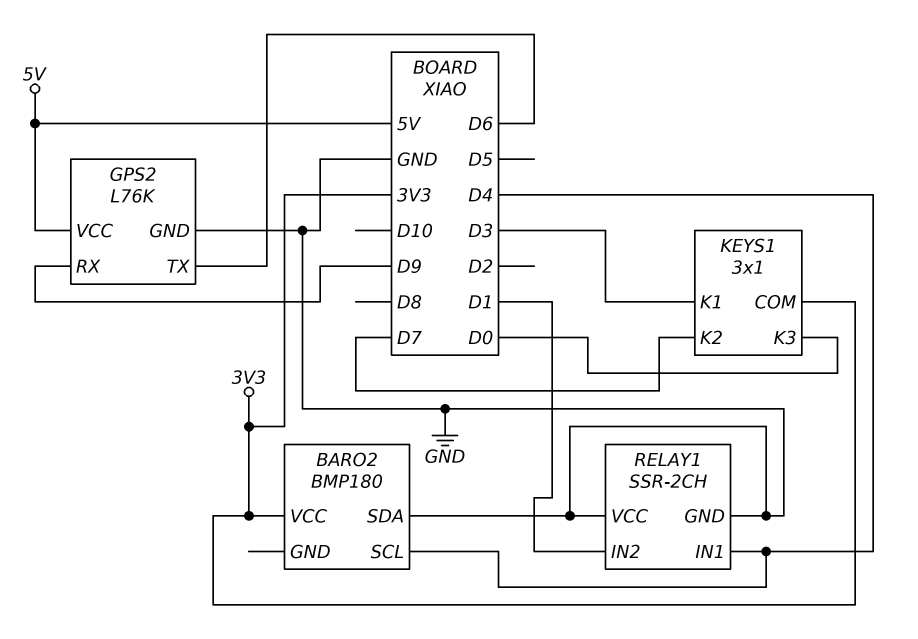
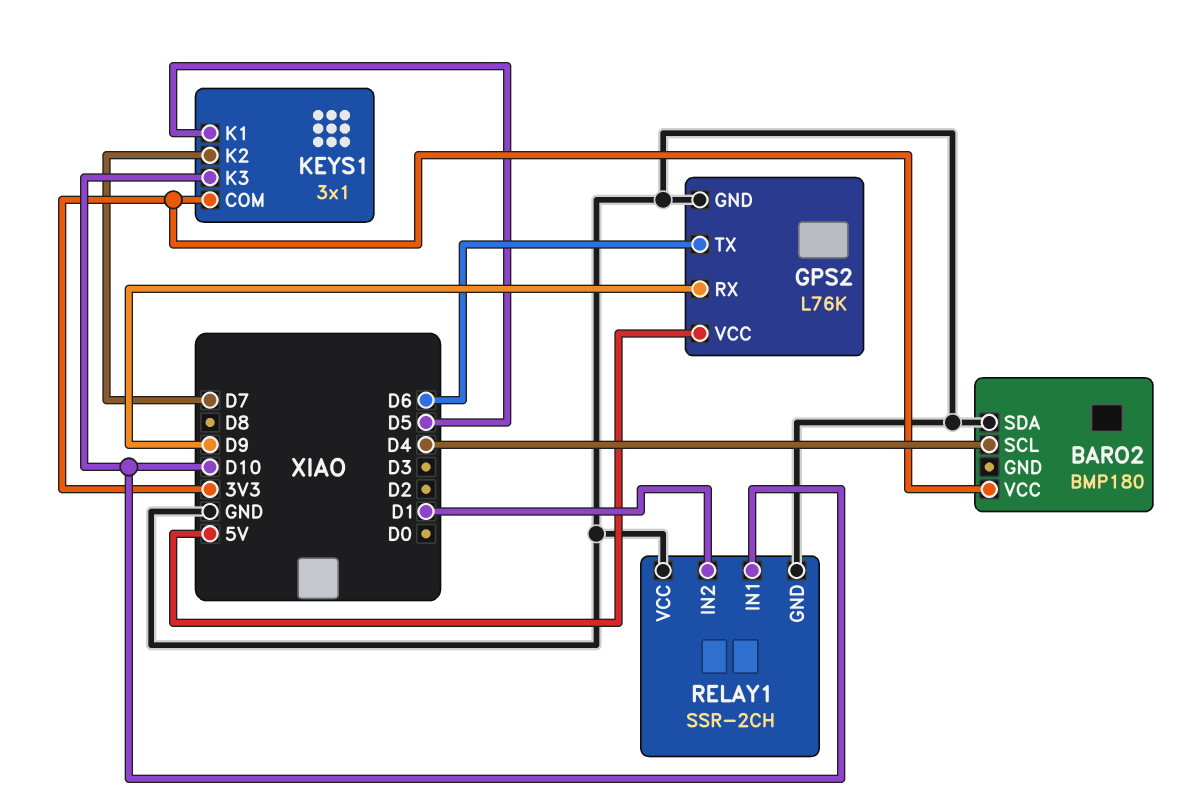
KEYS1 pin K1: D3 -> D5
KEYS1 pin K3: D0 -> D10
RELAY1 pin IN1: D4 -> D10

